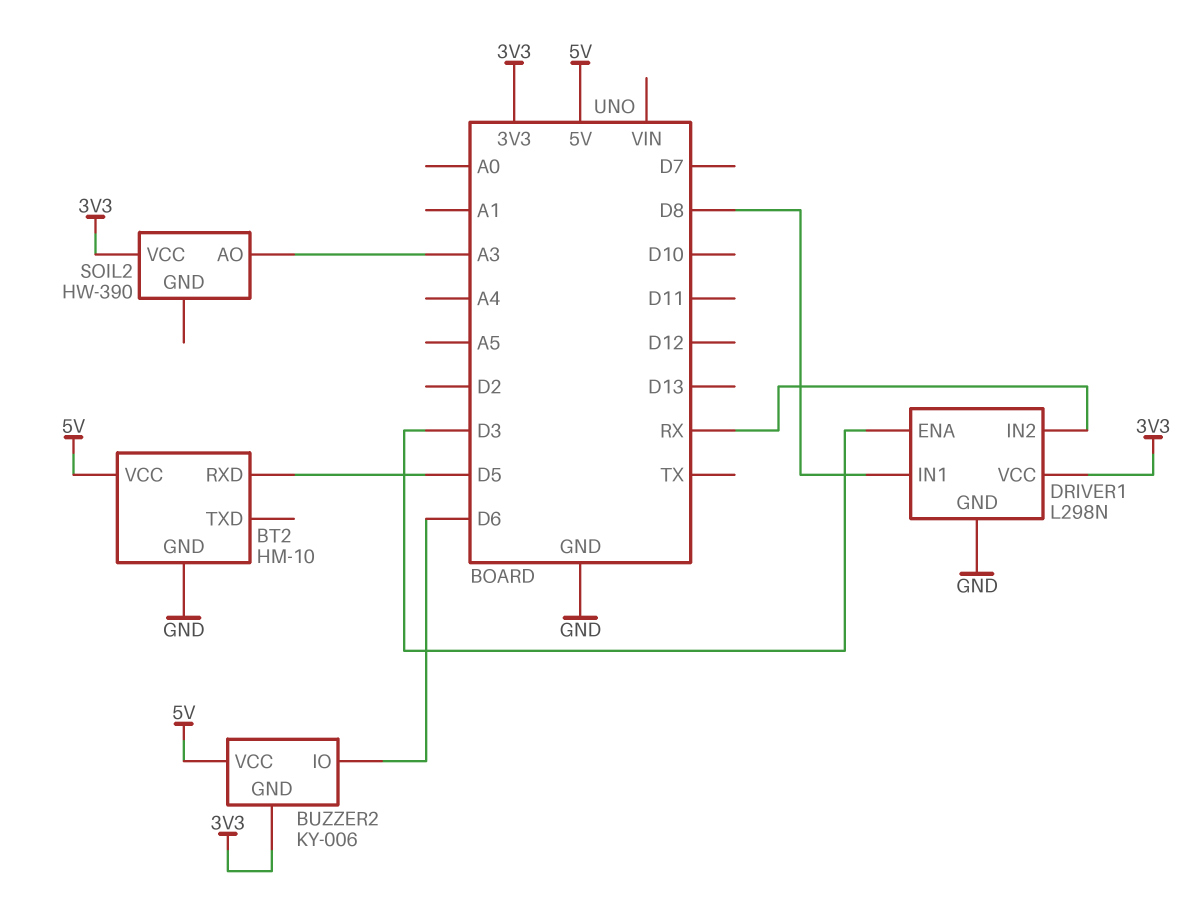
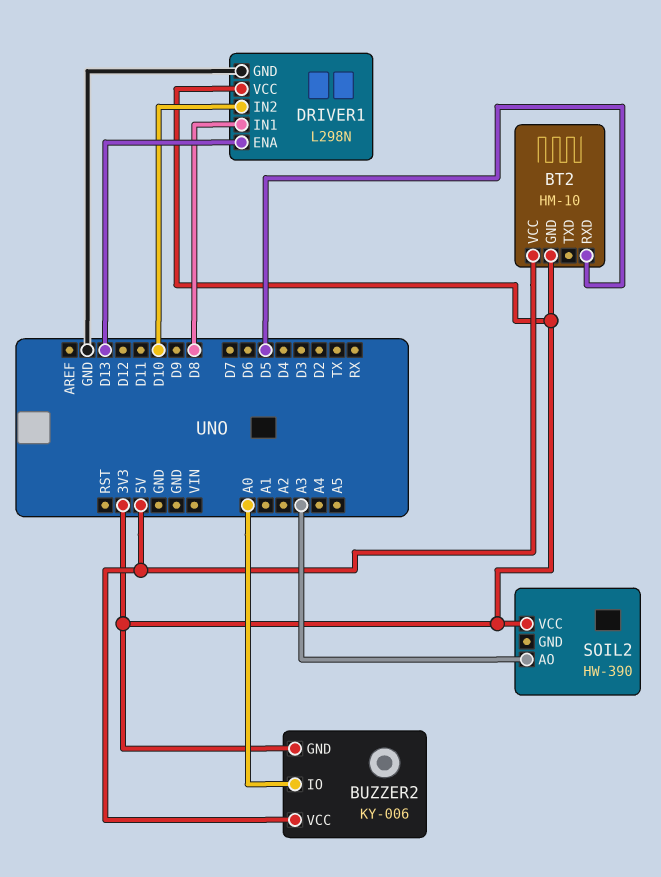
BT2 pin GND: GND -> 3V3
BUZZER2 pin IO: D6 -> A0
DRIVER1 pin ENA: D3 -> D13
DRIVER1 pin IN2: RX -> D10

